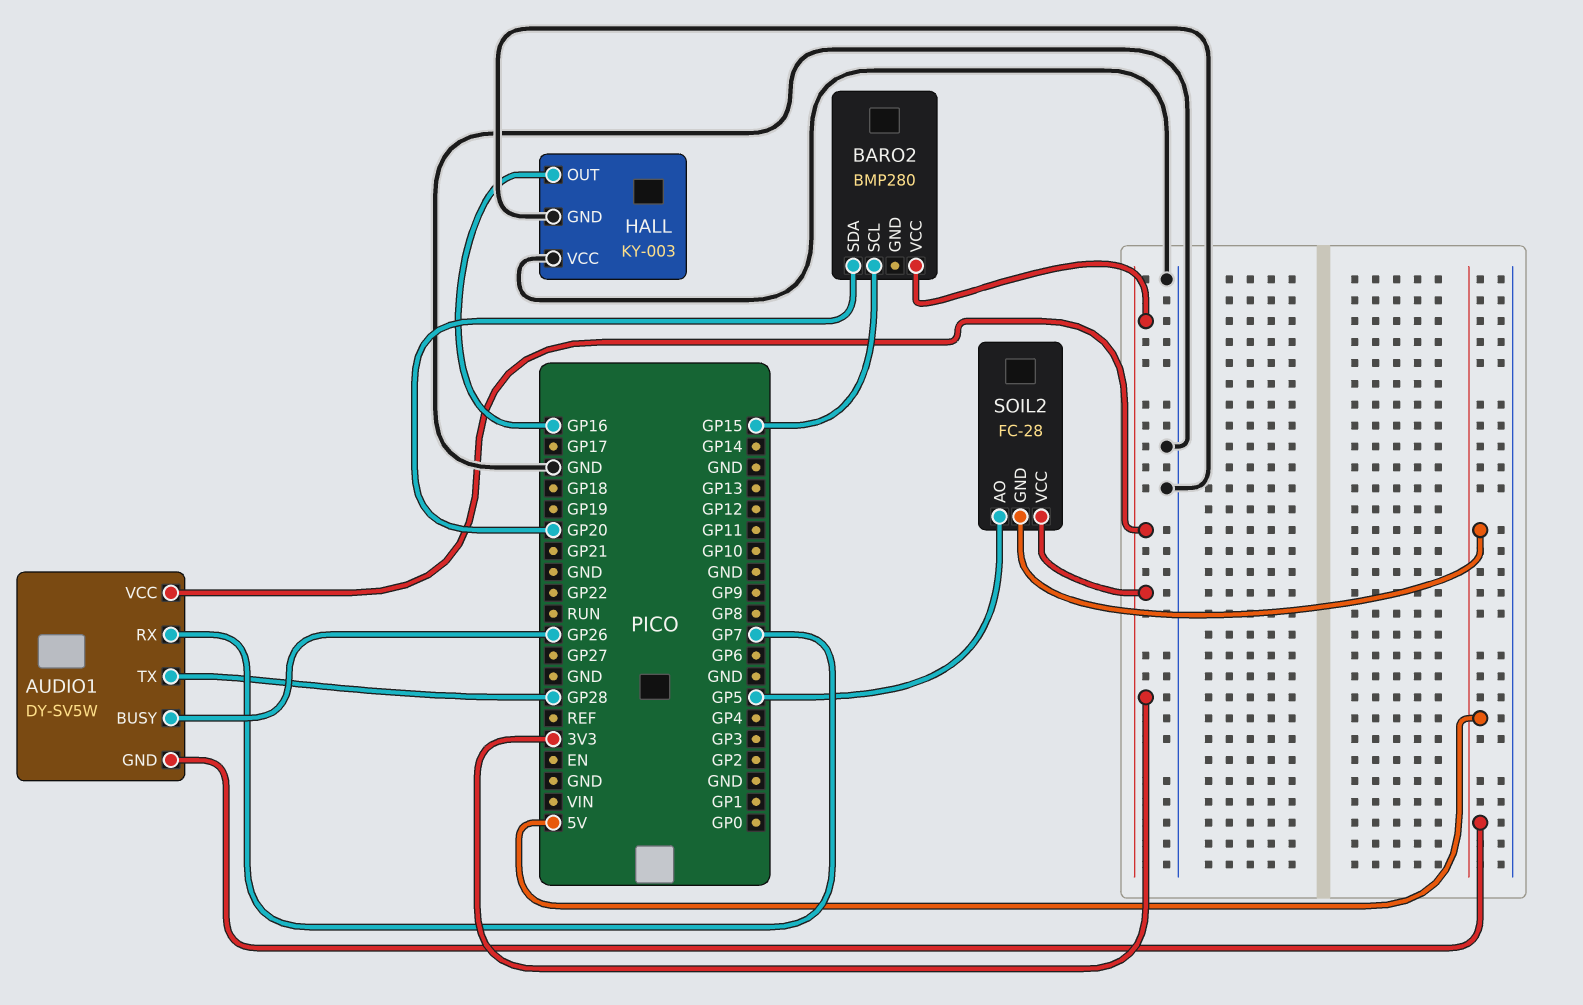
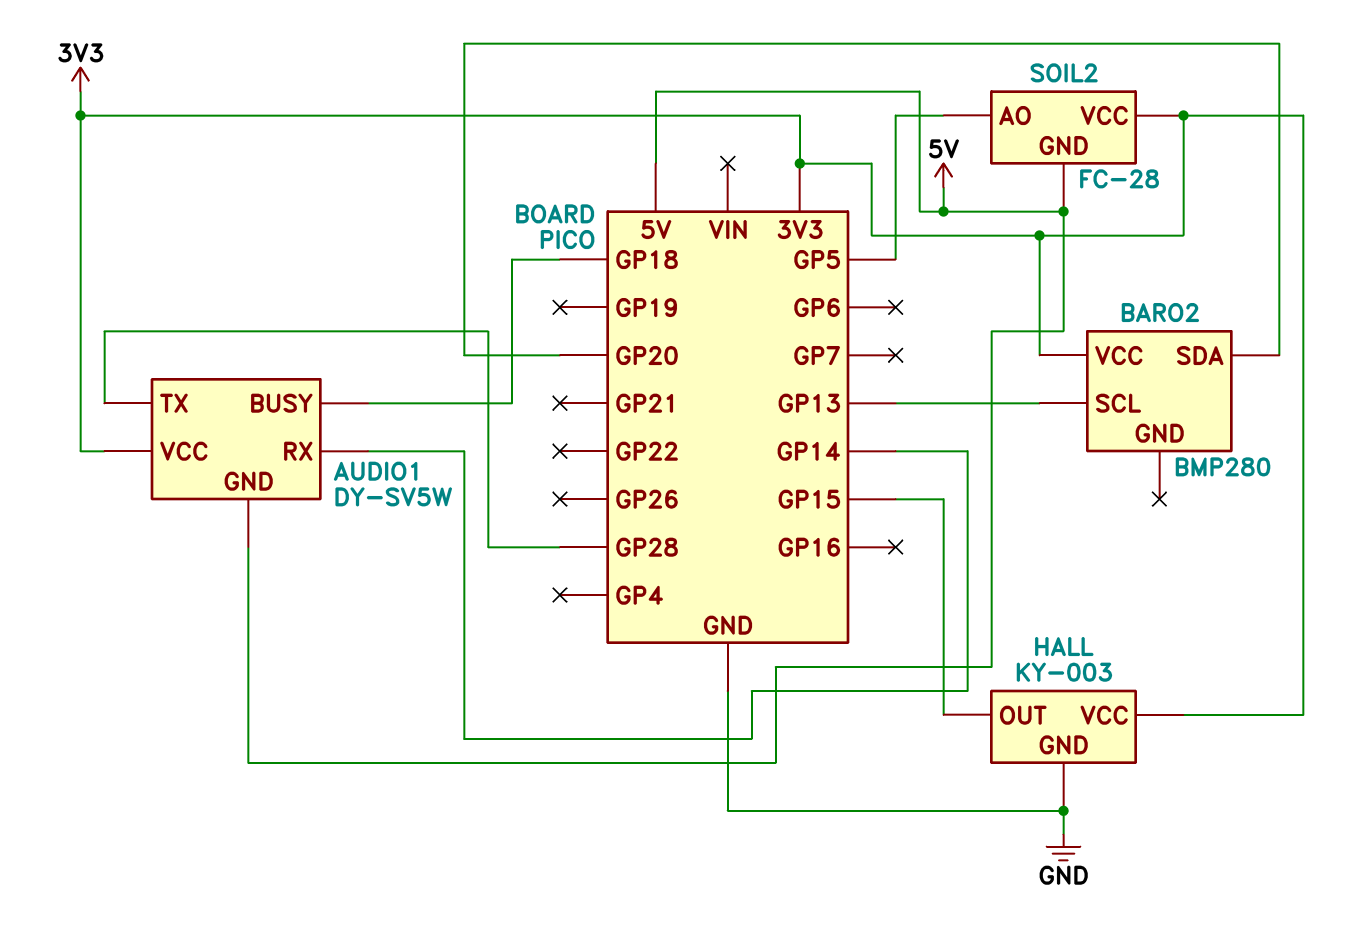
AUDIO1 pin BUSY: GP26 -> GP18
AUDIO1 pin RX: GP7 -> GP14
BARO2 pin SCL: GP15 -> GP13
HALL pin OUT: GP16 -> GP15
HALL pin VCC: GND -> 3V3

